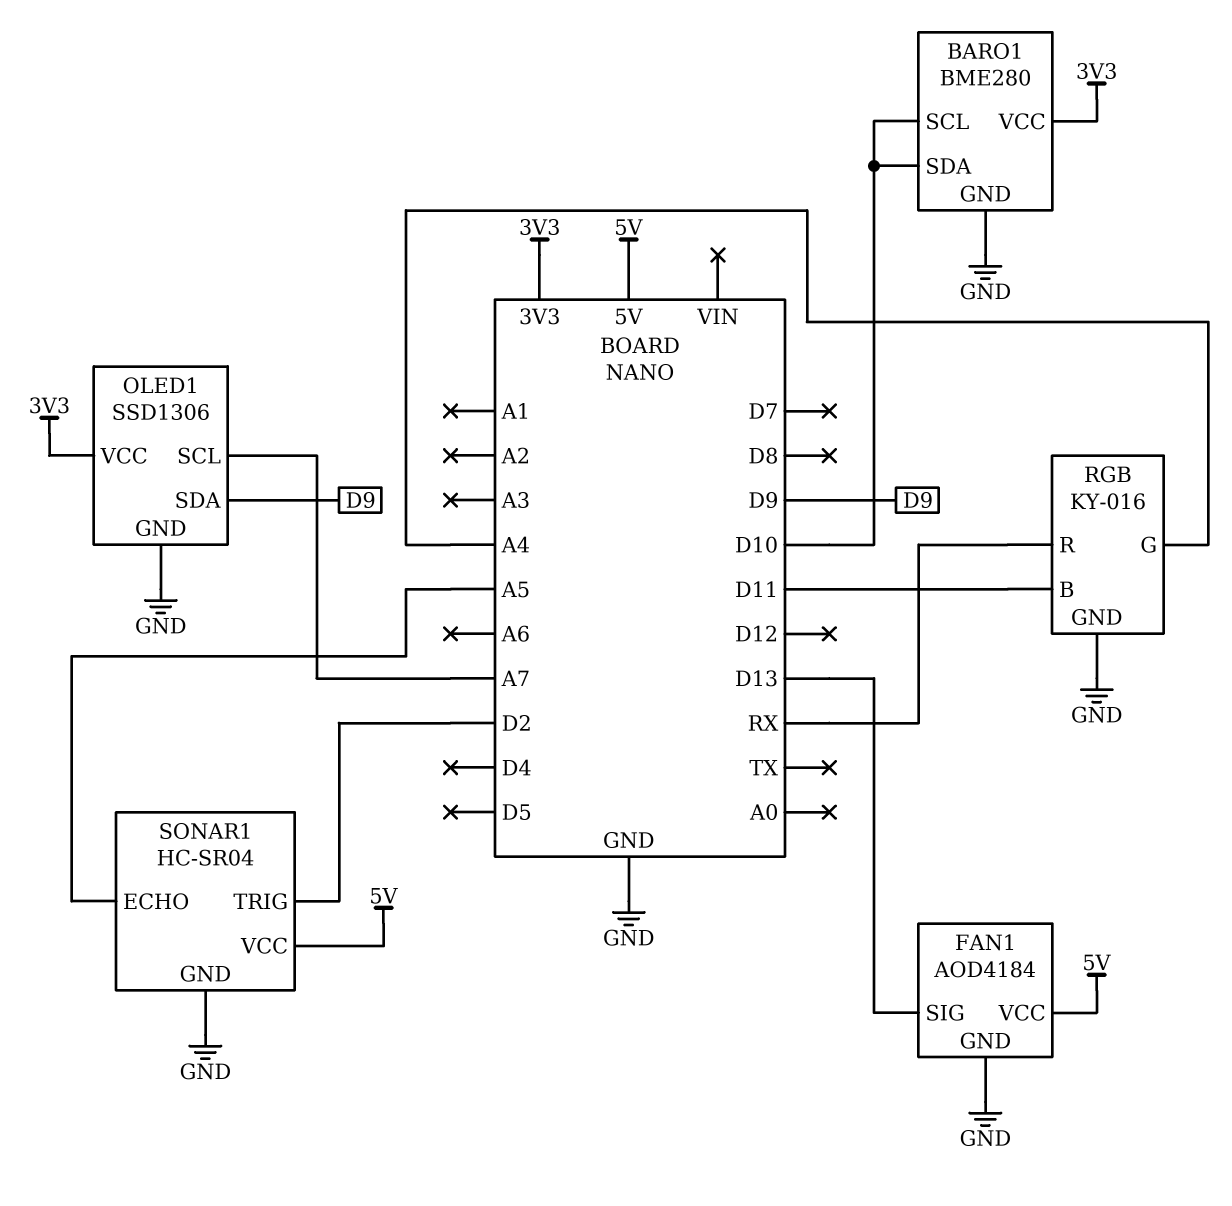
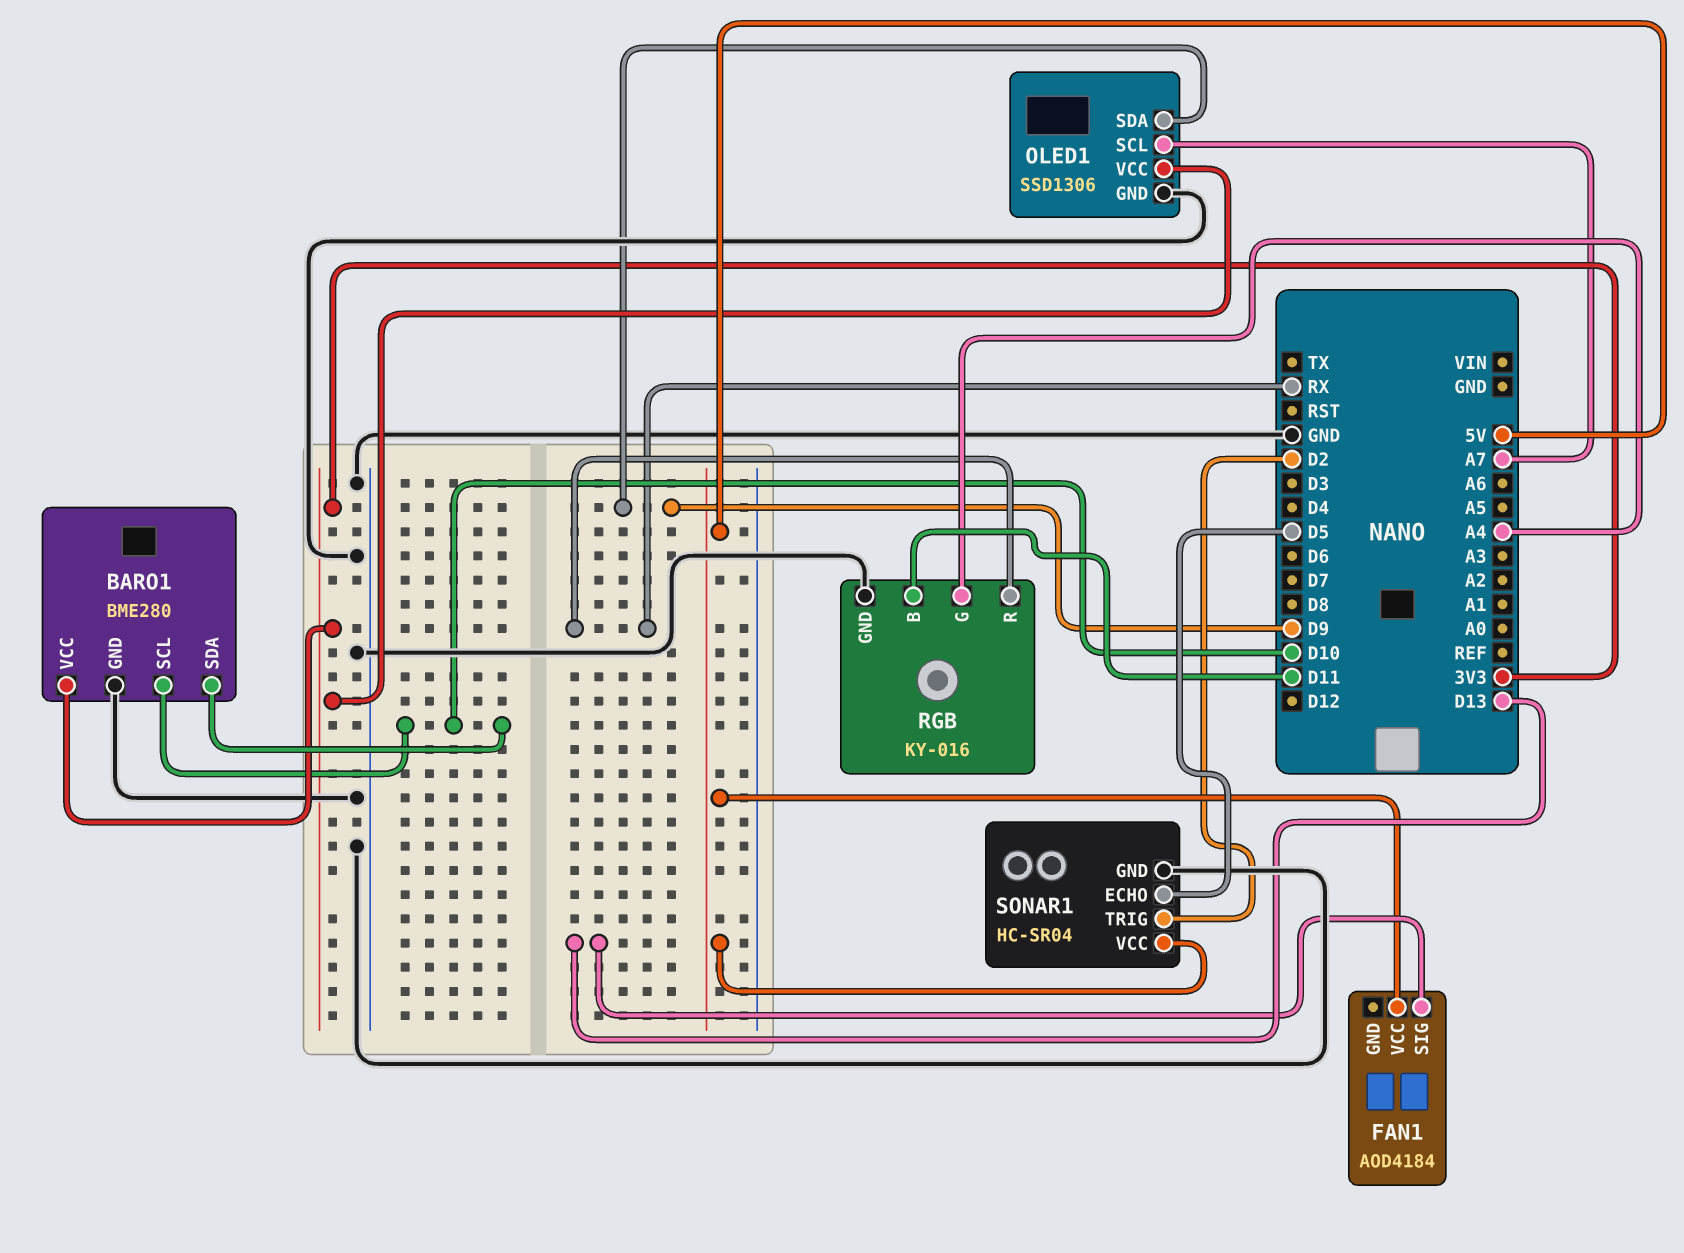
FAN1 pin GND: GND -> none
SONAR1 pin ECHO: A5 -> D5

